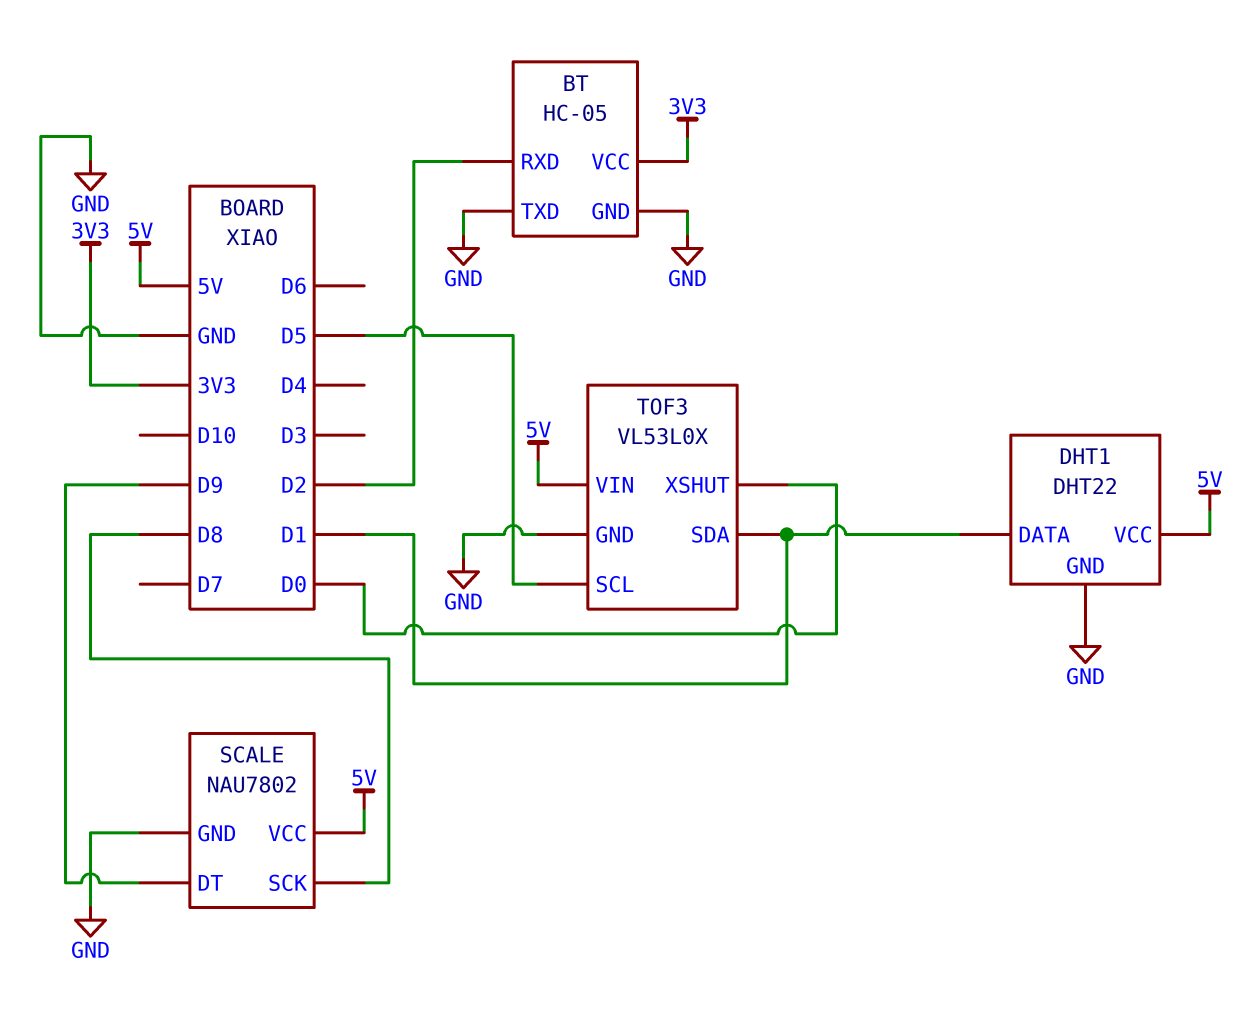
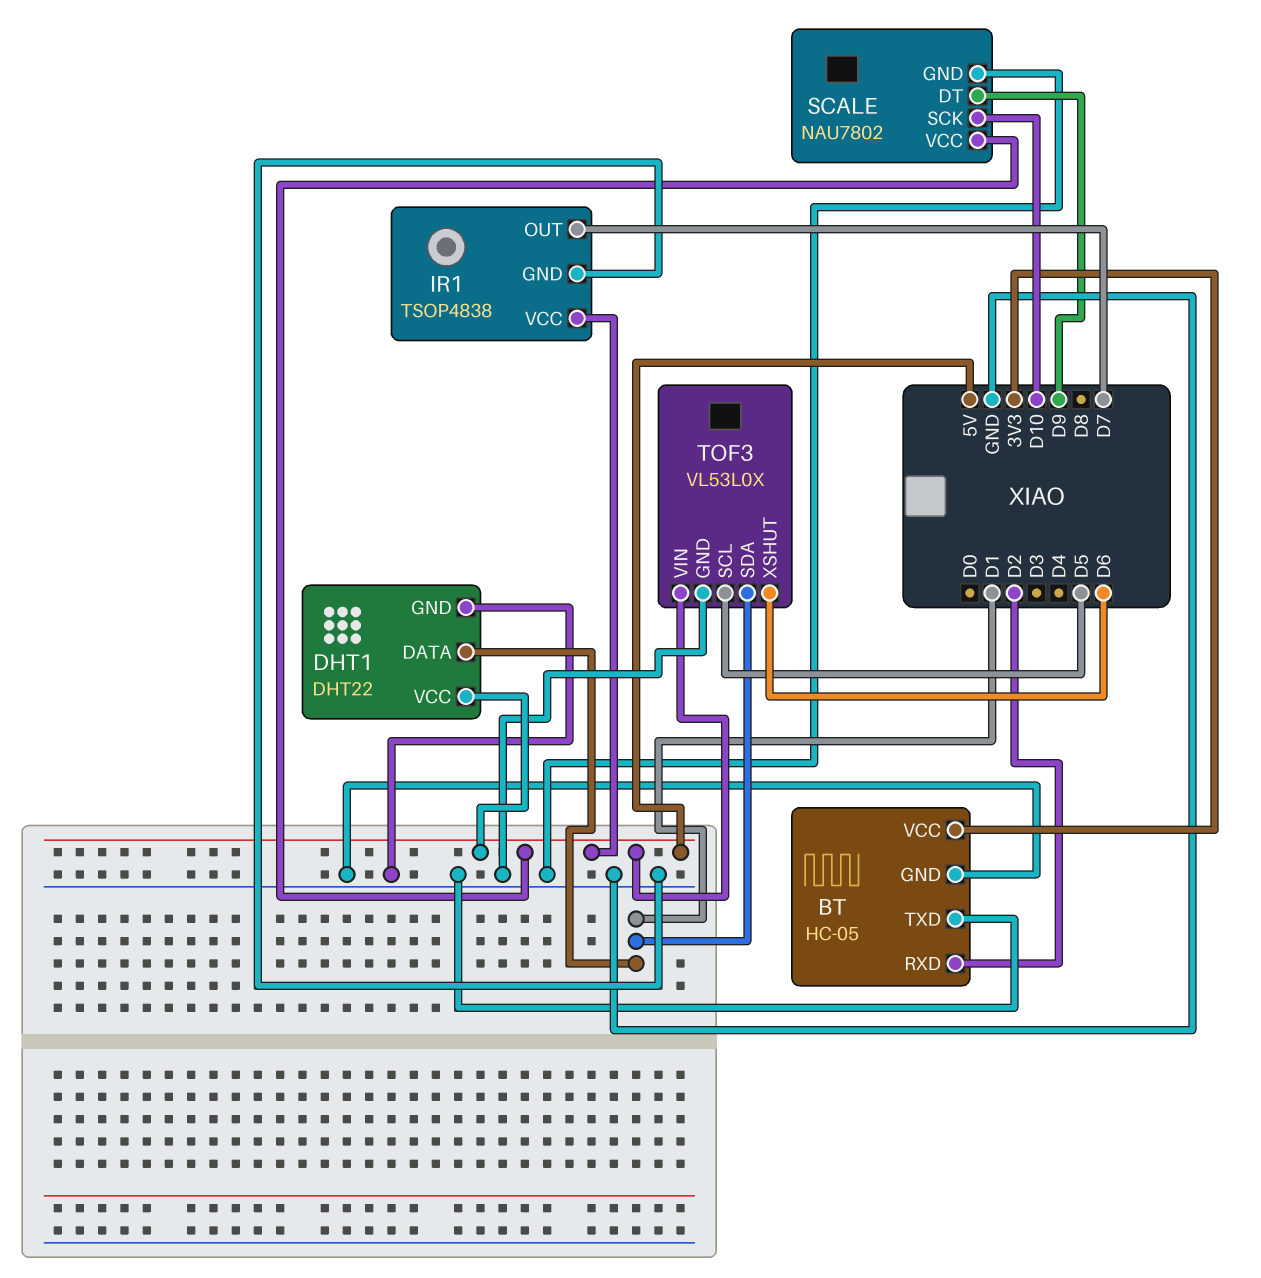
IR1: none -> TSOP4838
IR1 pin GND: none -> GND
IR1 pin OUT: none -> D7
IR1 pin VCC: none -> 5V
SCALE pin SCK: D8 -> D10
TOF3 pin XSHUT: D0 -> D6

